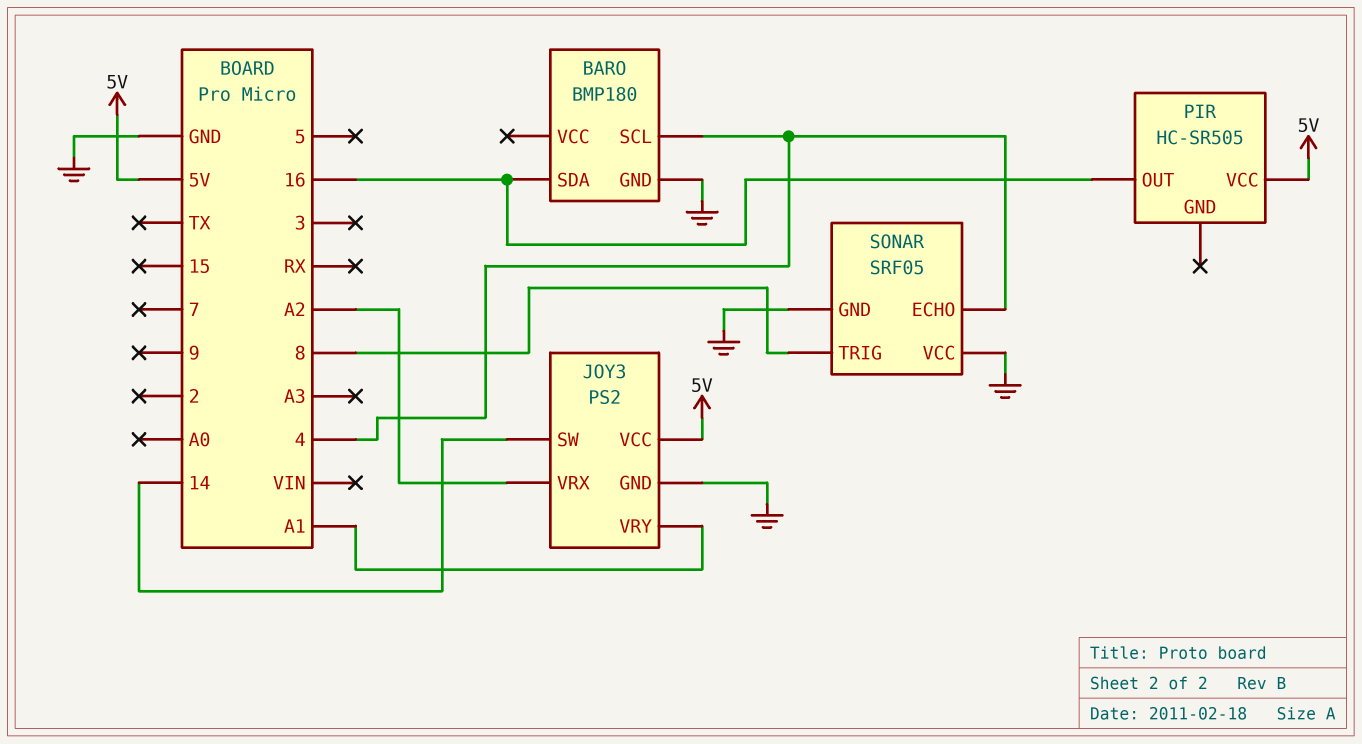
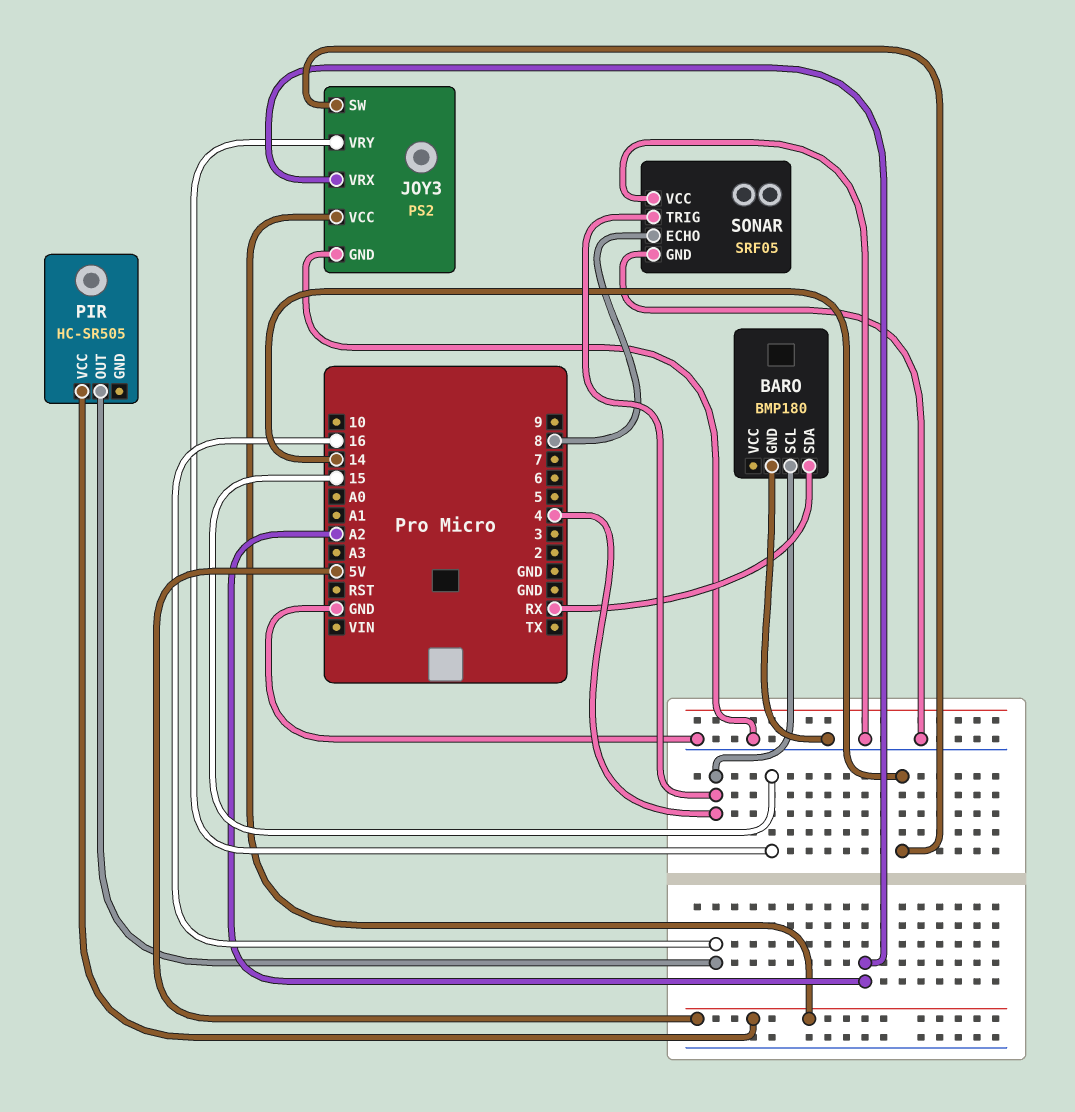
BARO pin SDA: 16 -> RX
JOY3 pin VRY: A1 -> 15
SONAR pin ECHO: 4 -> 8
SONAR pin TRIG: 8 -> 4

